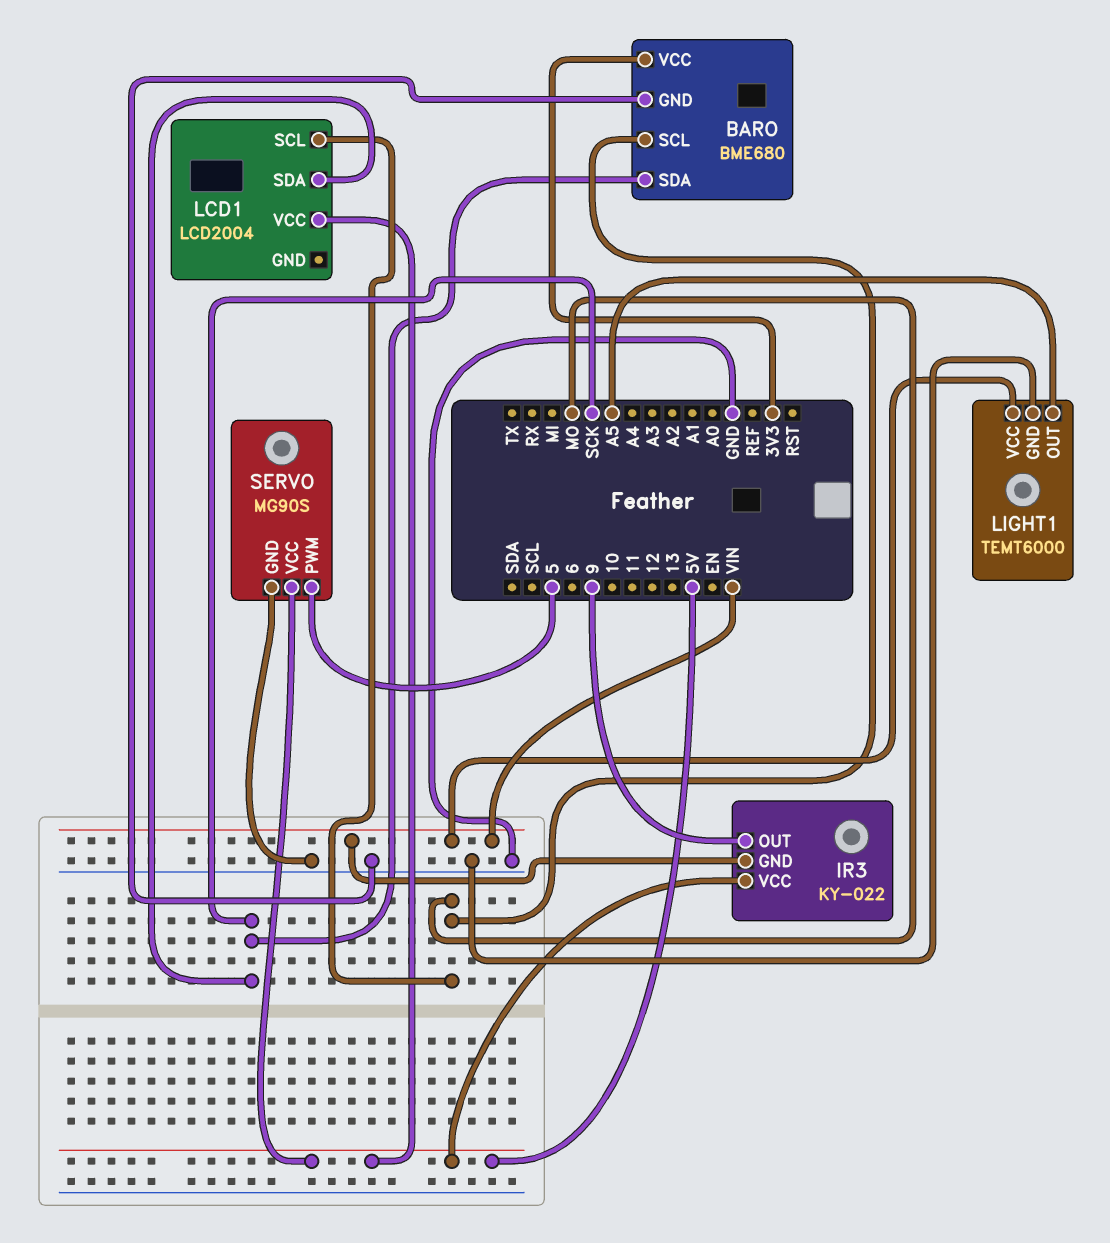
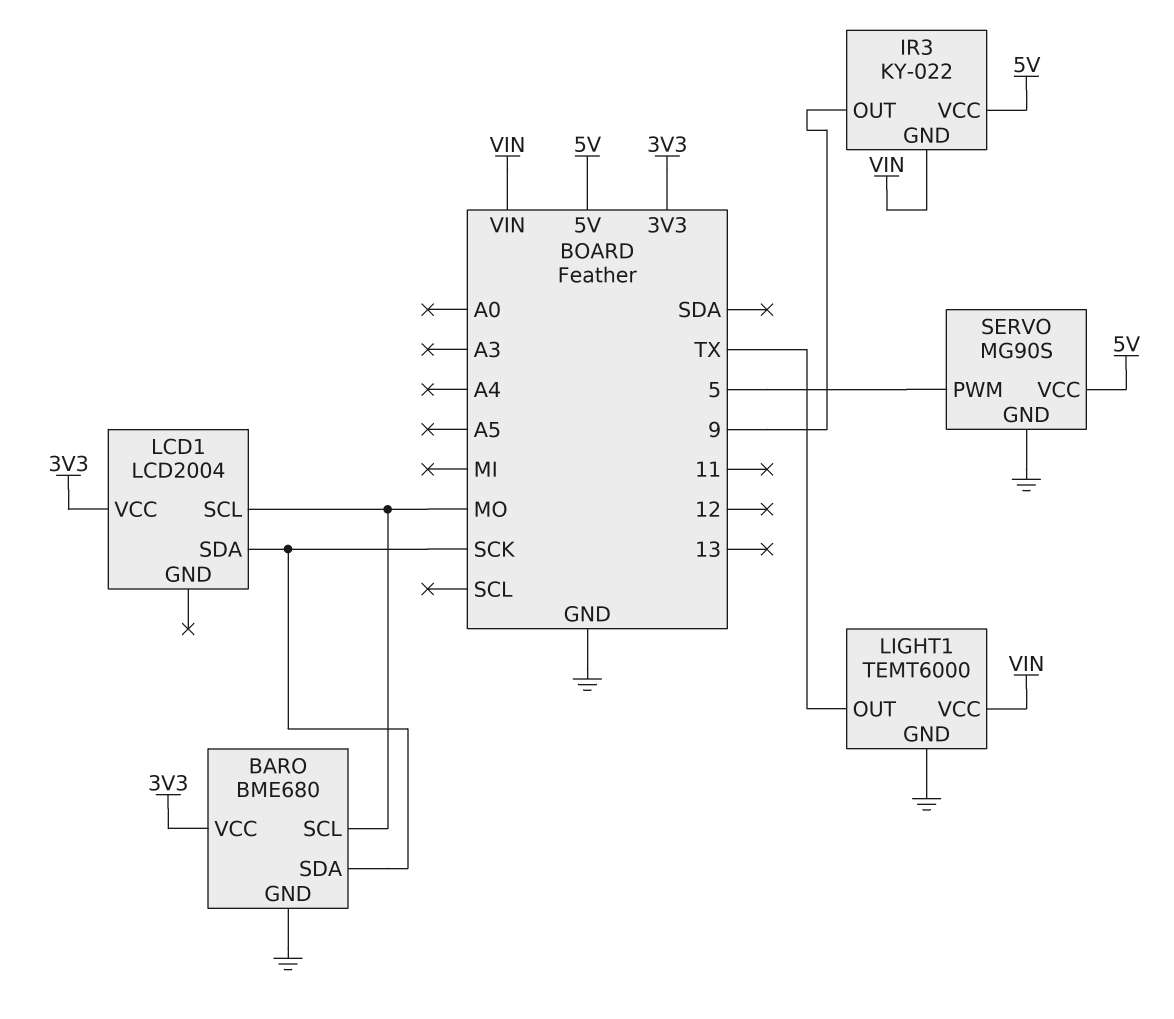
LCD1 pin VCC: 5V -> 3V3
LIGHT1 pin OUT: A5 -> TX

